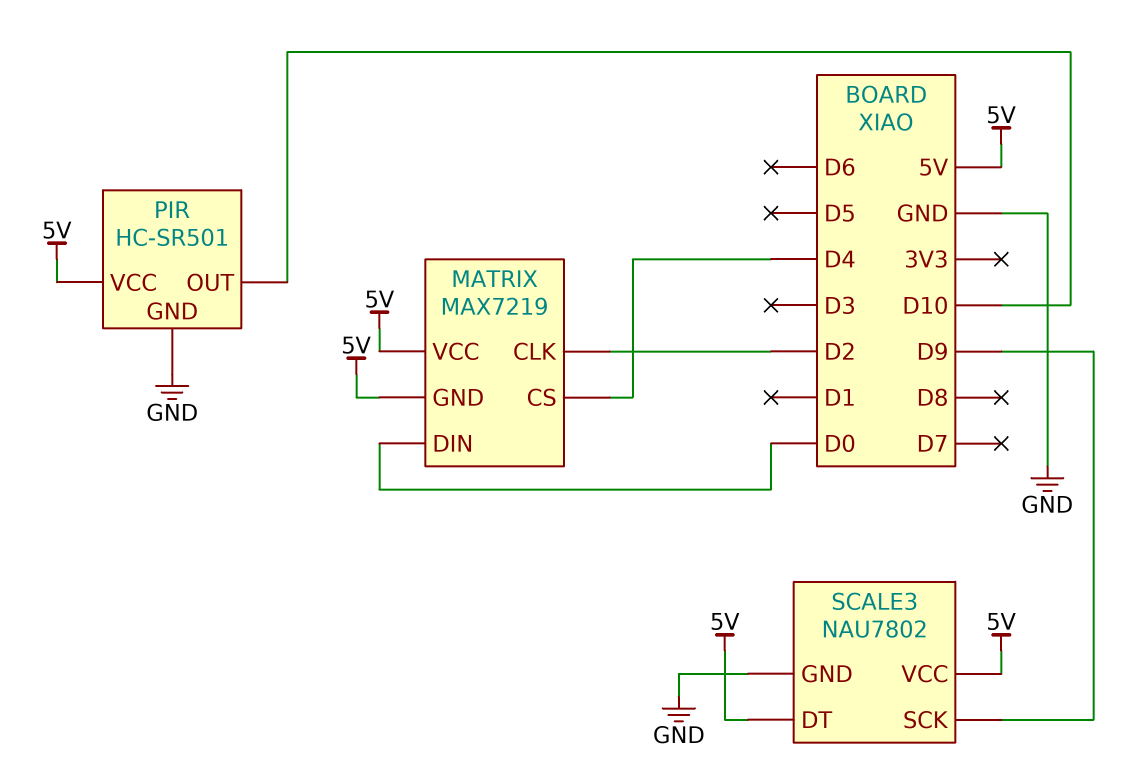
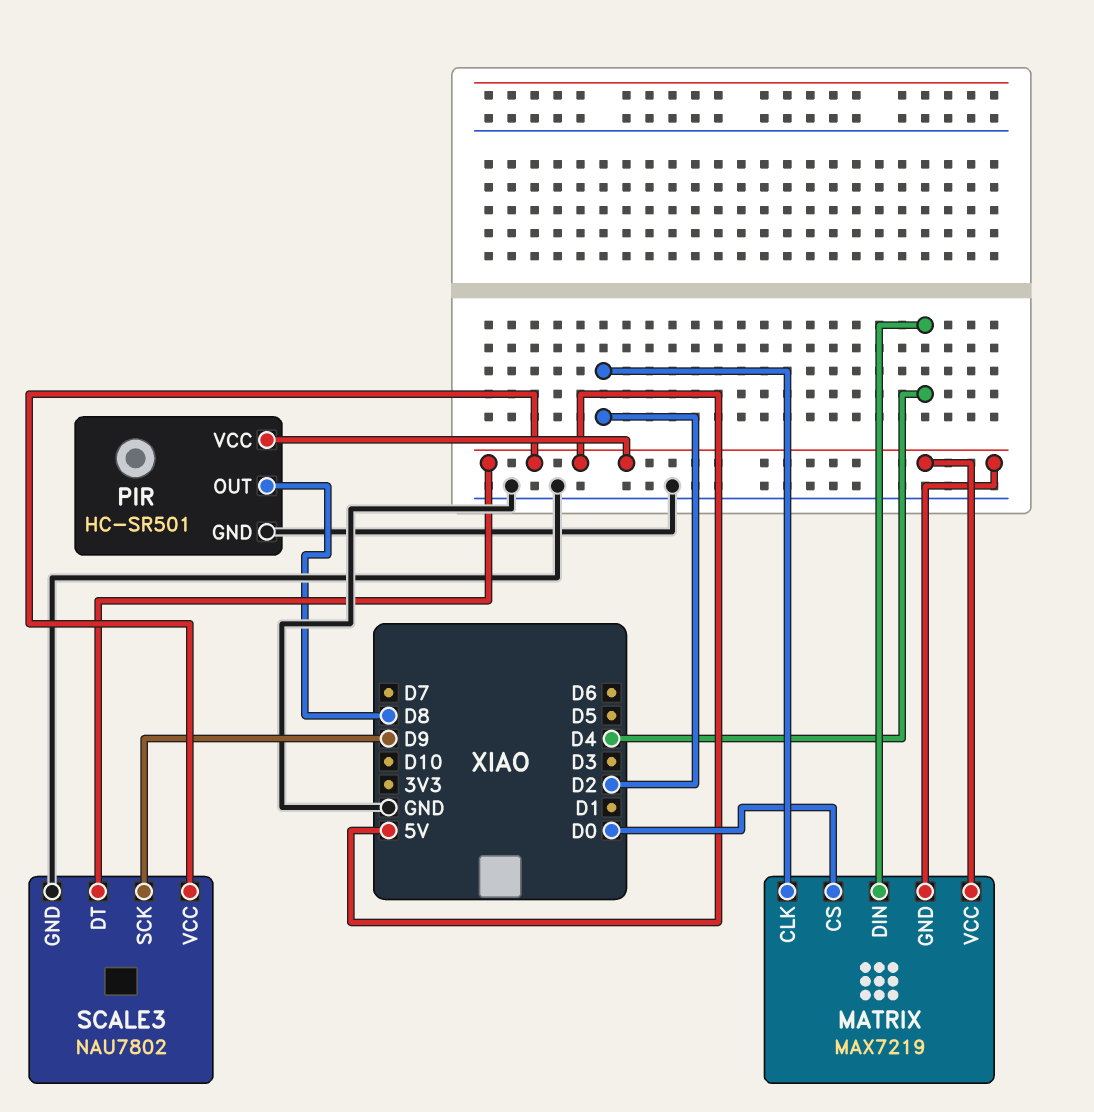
MATRIX pin CS: D4 -> D0
MATRIX pin DIN: D0 -> D4
PIR pin OUT: D10 -> D8

